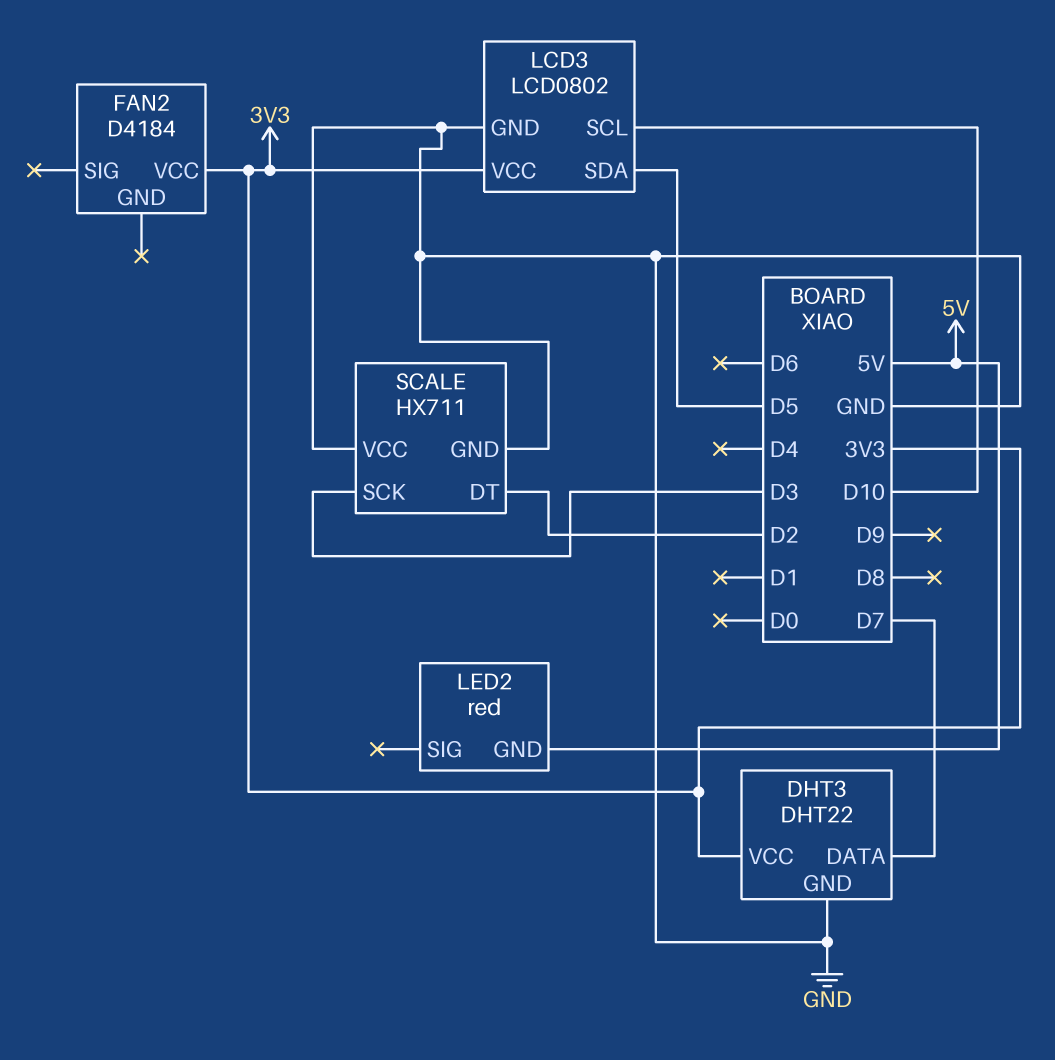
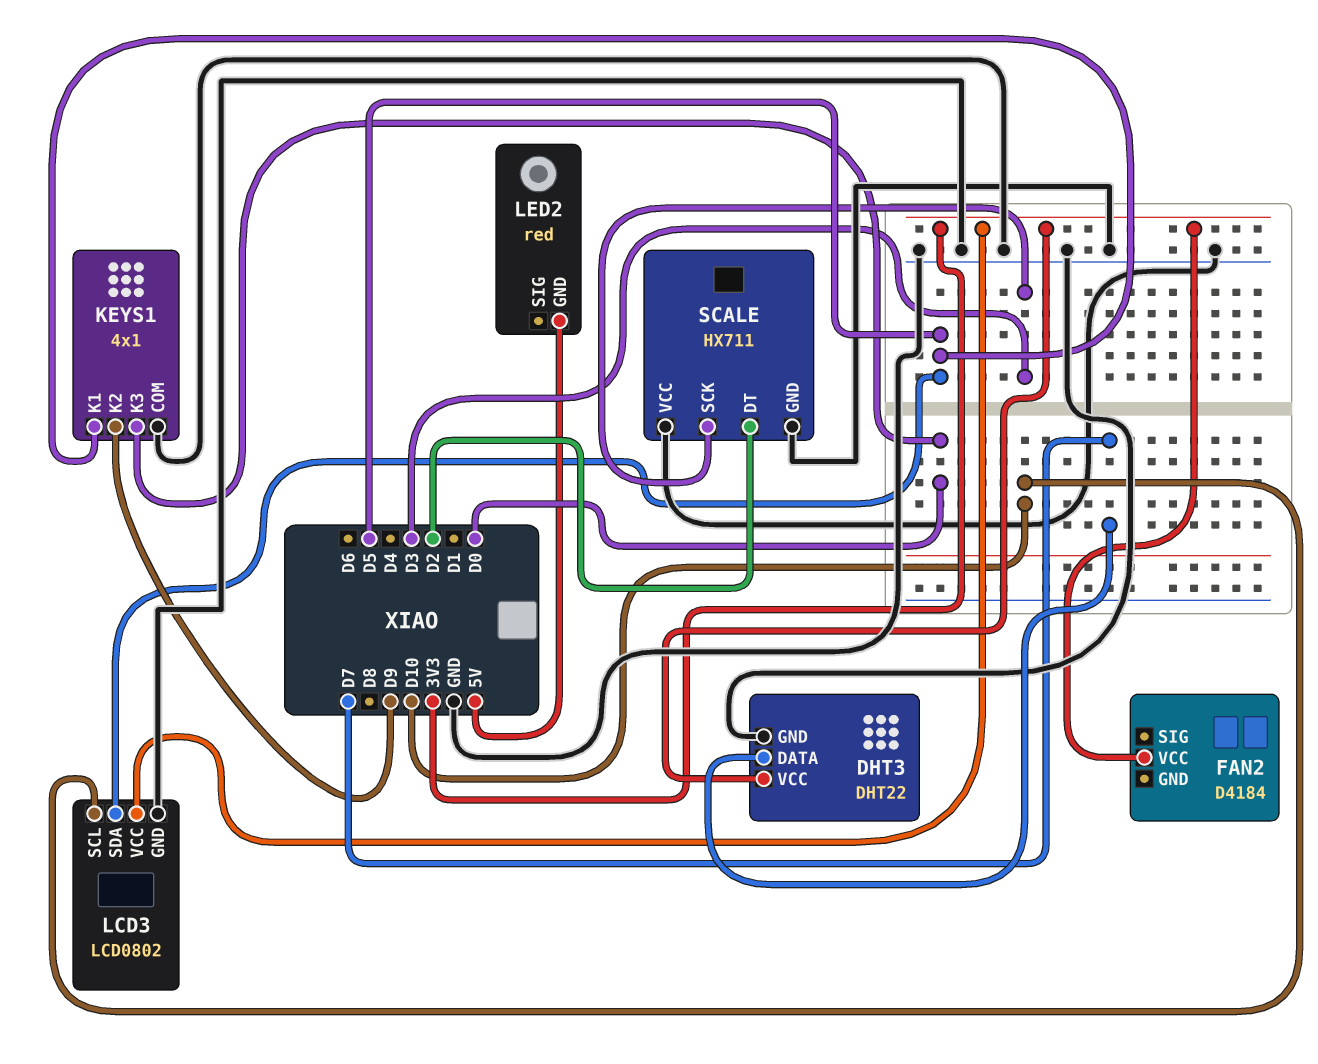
KEYS1: none -> 4x1
KEYS1 pin COM: none -> GND
KEYS1 pin K1: none -> D5
KEYS1 pin K2: none -> D9
KEYS1 pin K3: none -> D0

